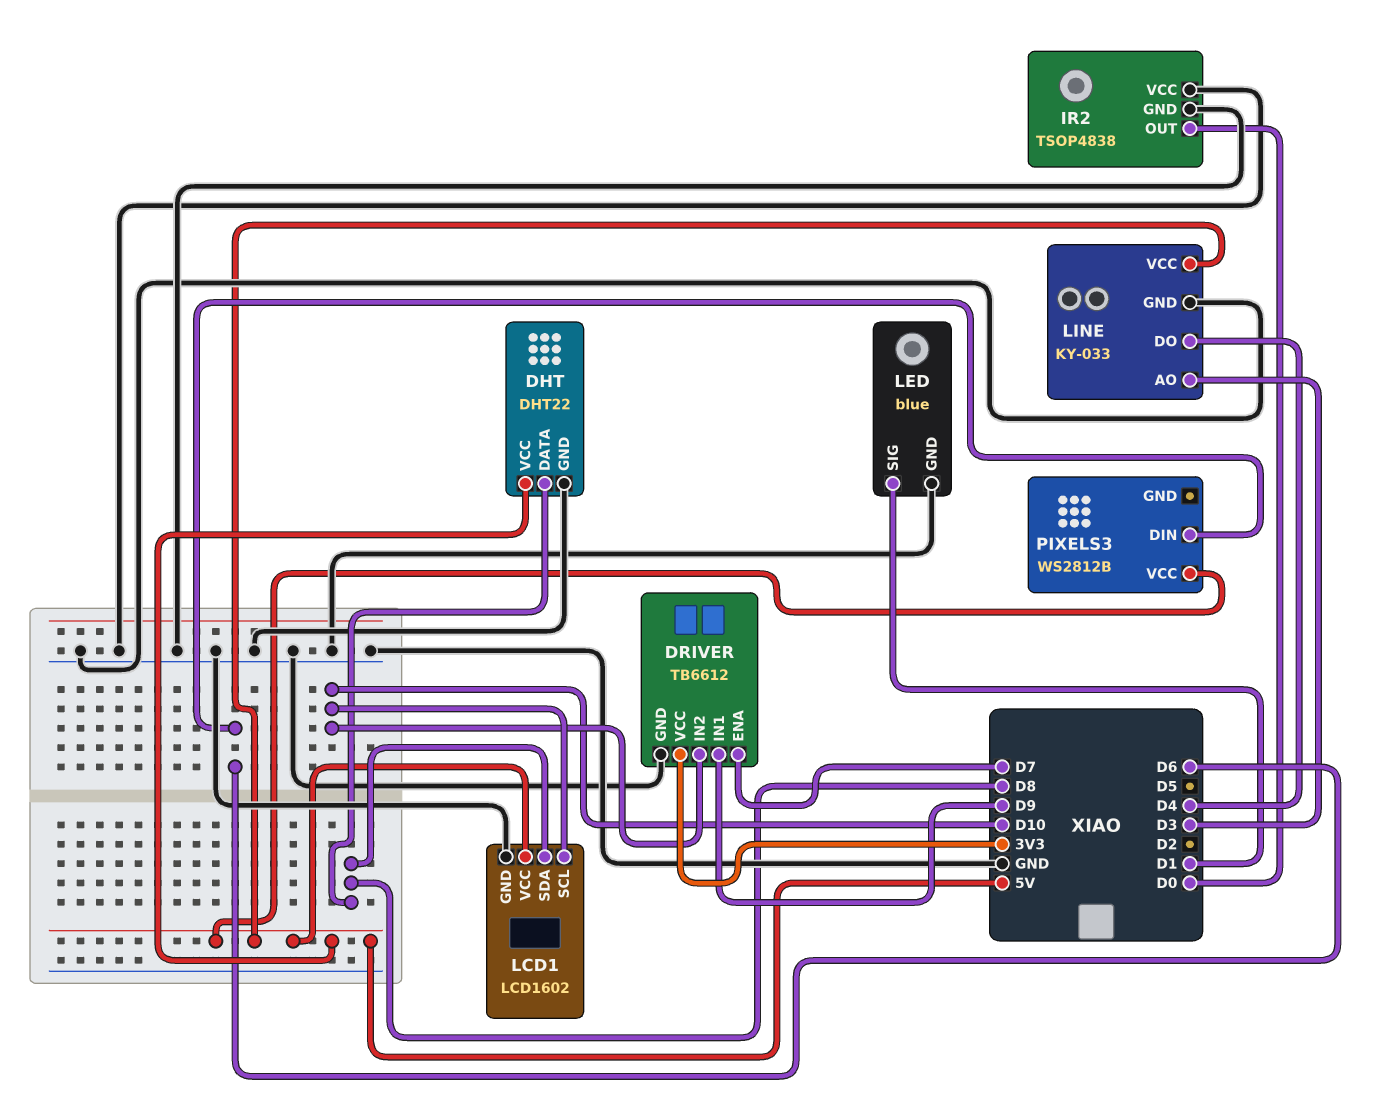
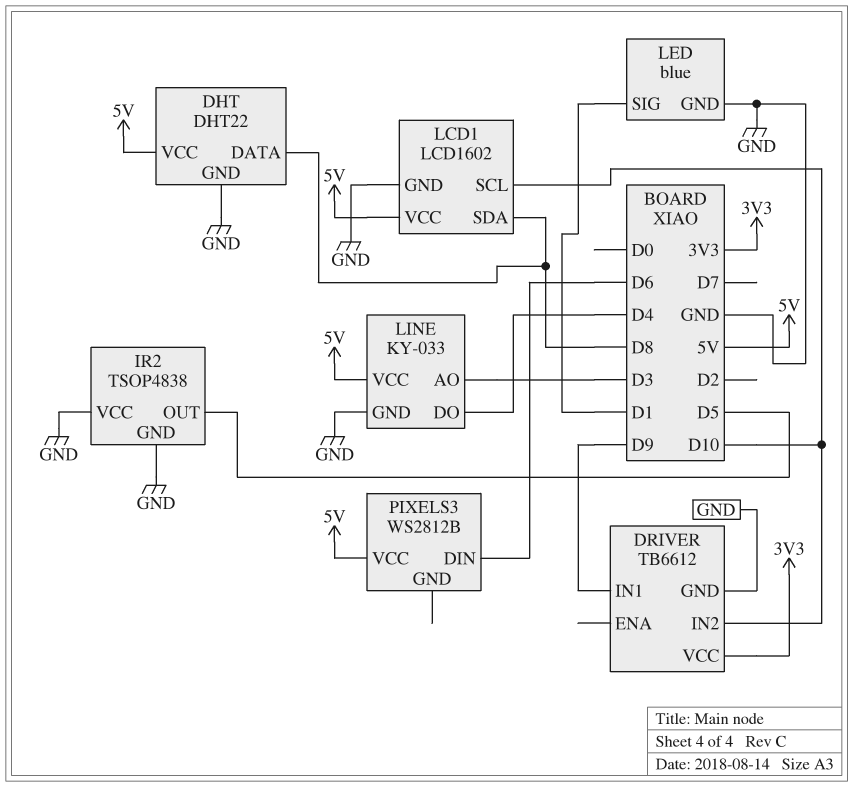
DRIVER pin ENA: D7 -> none
IR2 pin OUT: D0 -> D5

